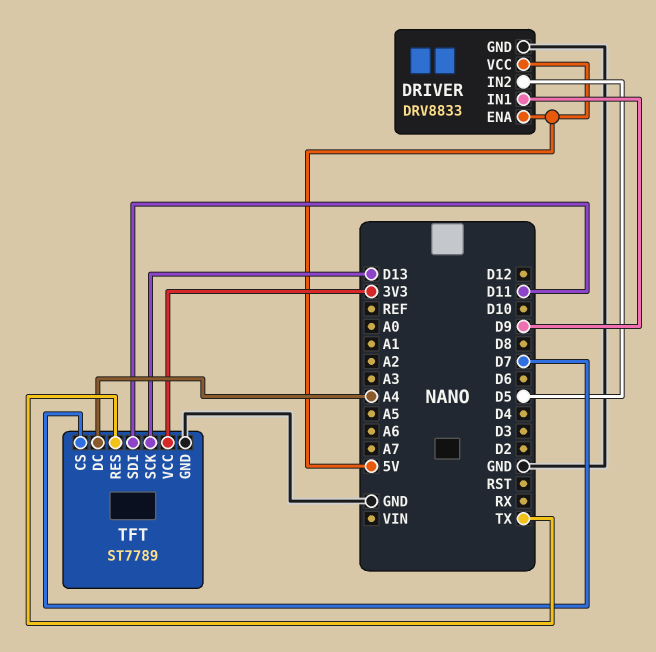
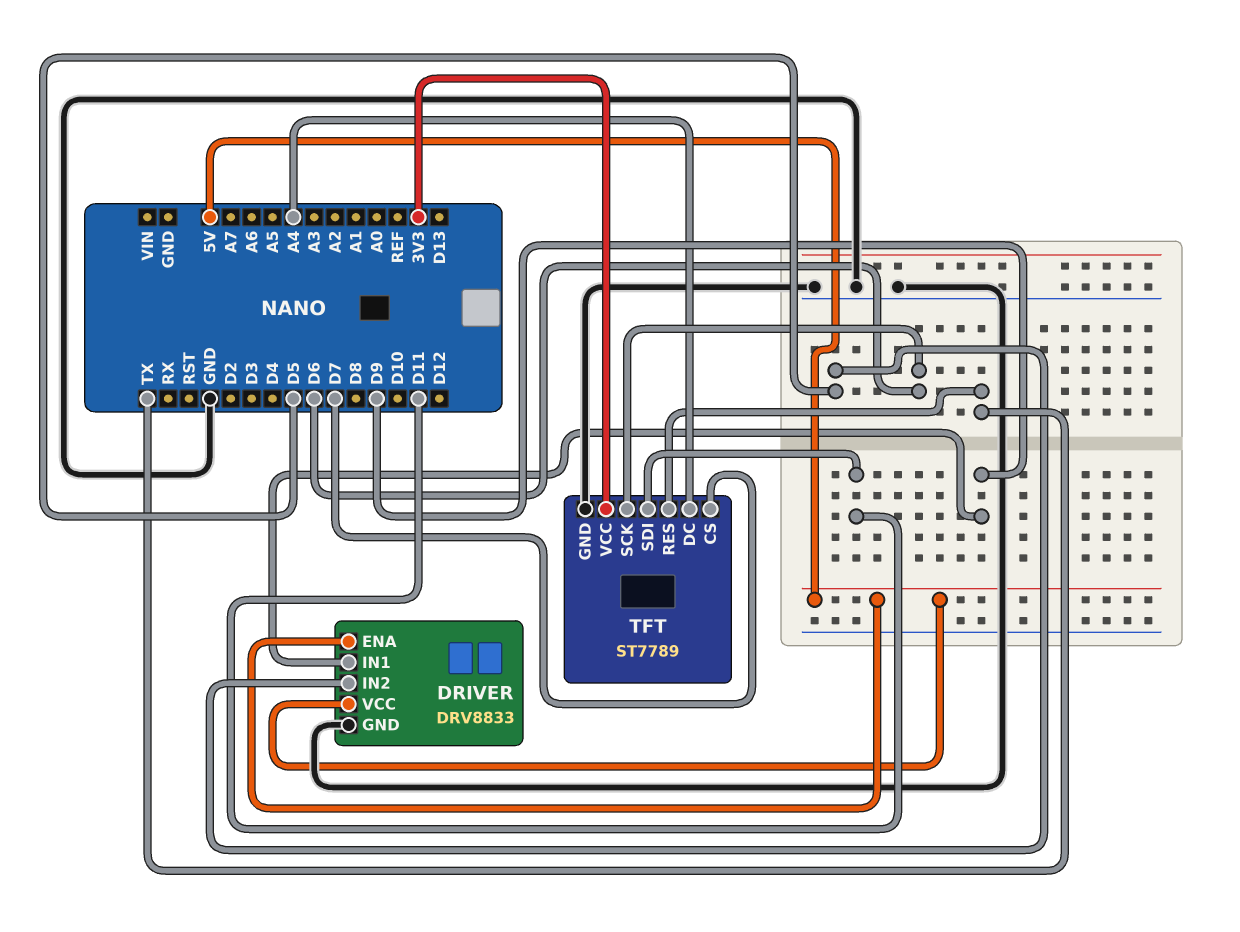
TFT pin SCK: D13 -> D6

